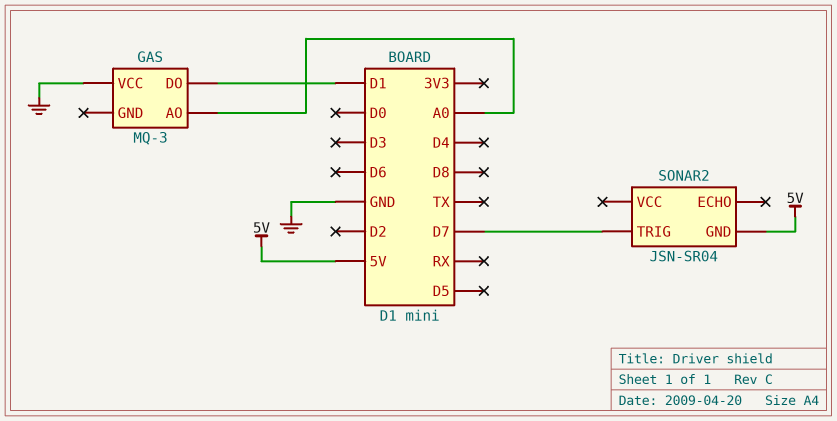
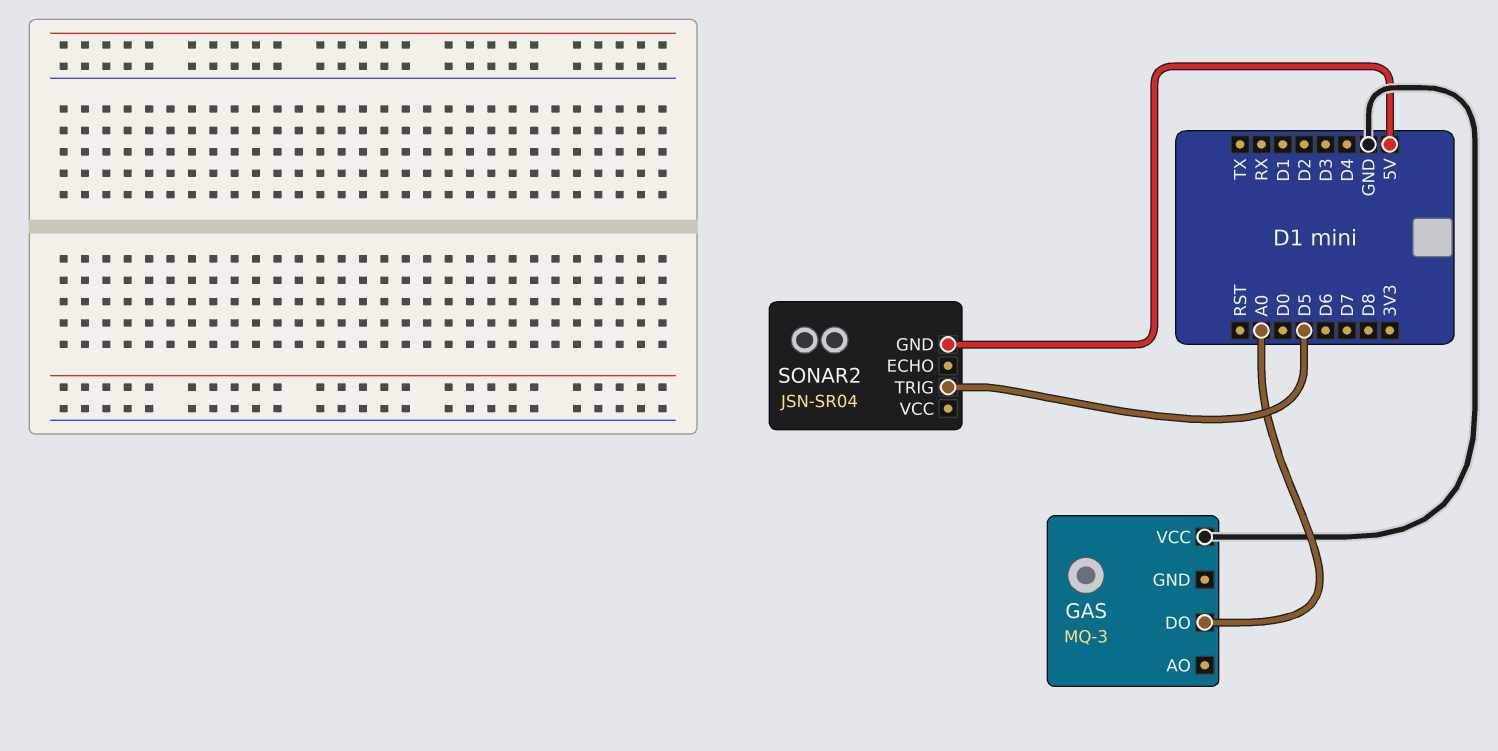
GAS pin AO: A0 -> none
GAS pin DO: D1 -> A0
SONAR2 pin TRIG: D7 -> D5

